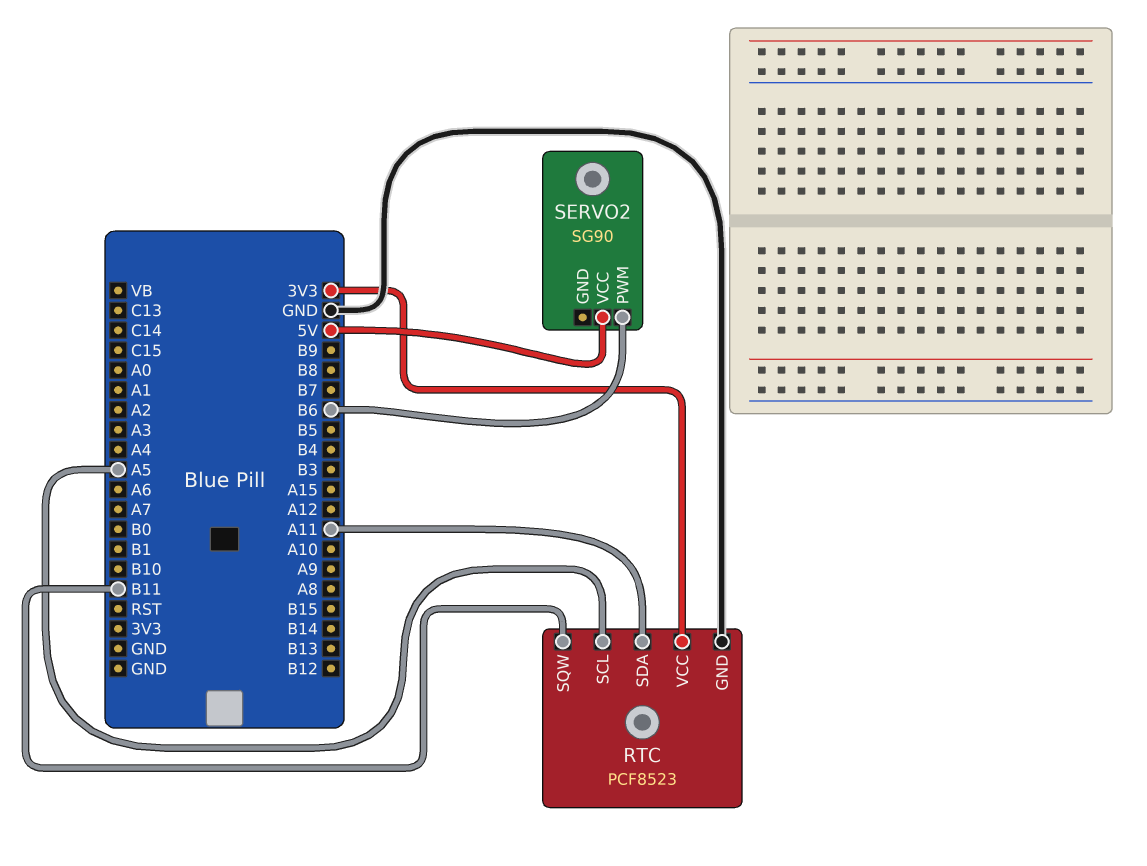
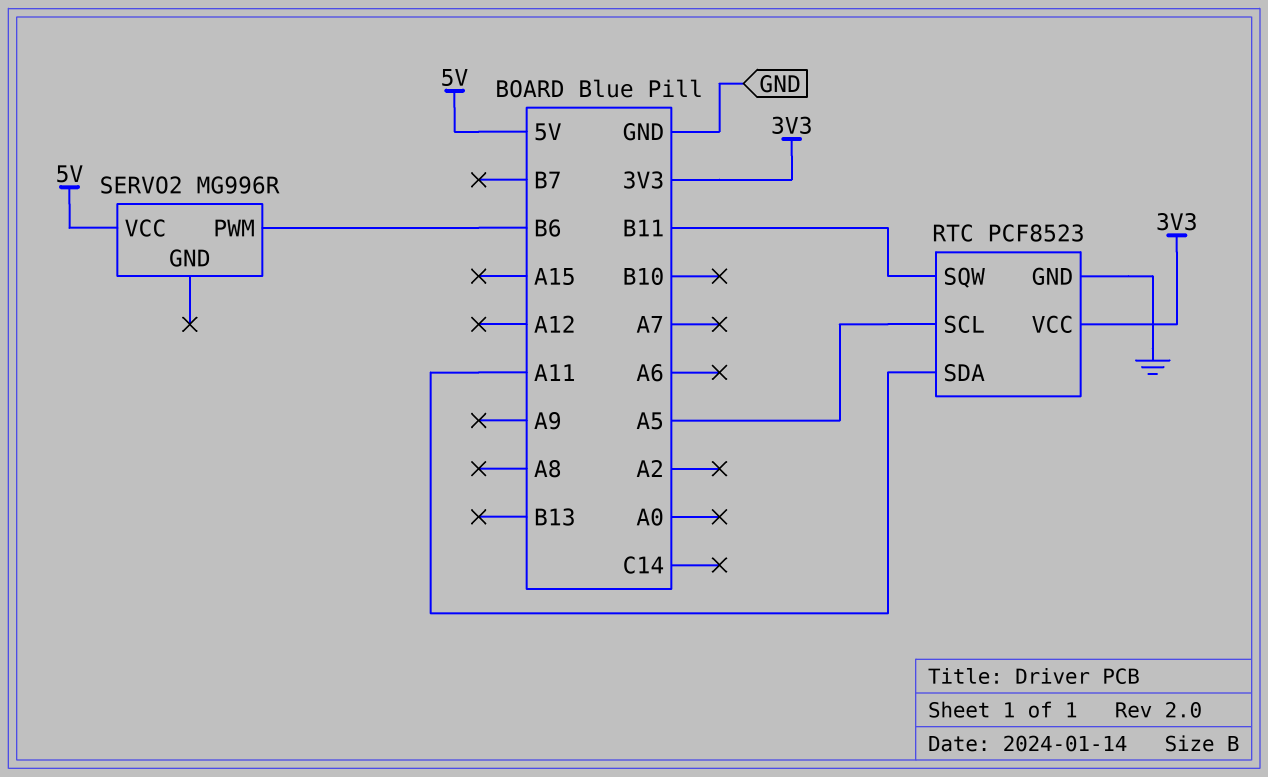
SERVO2: SG90 -> MG996R

